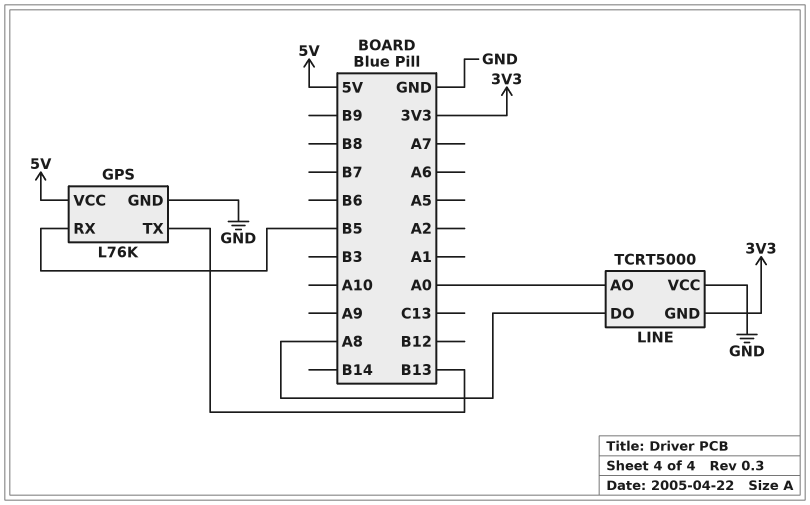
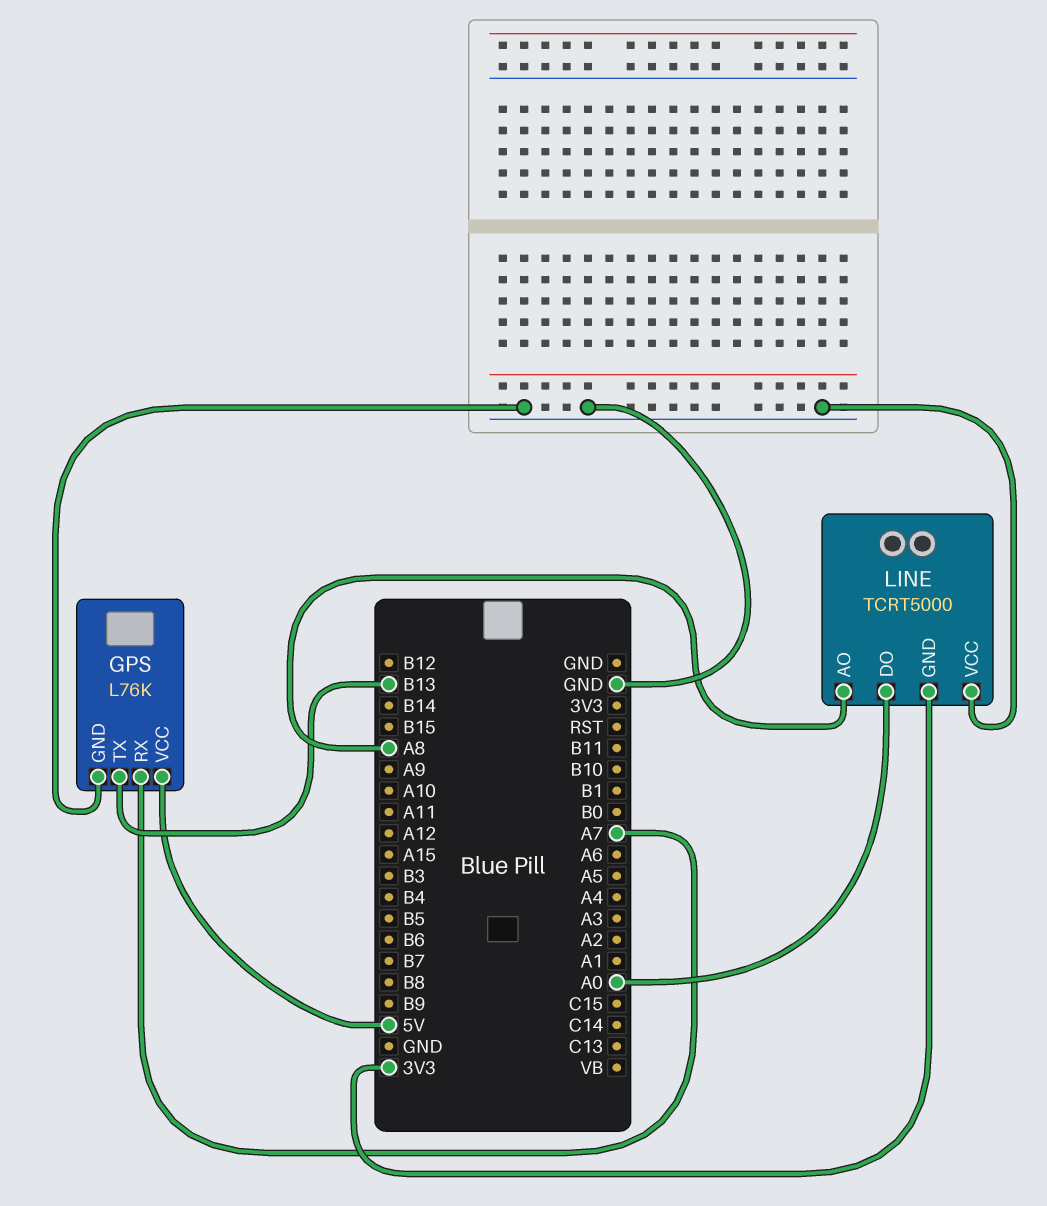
GPS pin RX: B5 -> A7
LINE pin AO: A0 -> A8
LINE pin DO: A8 -> A0

